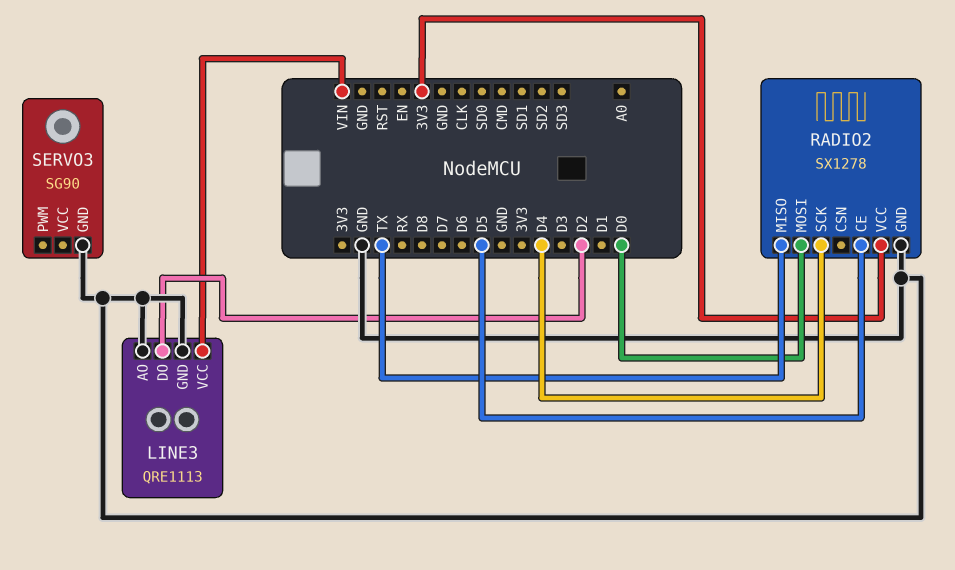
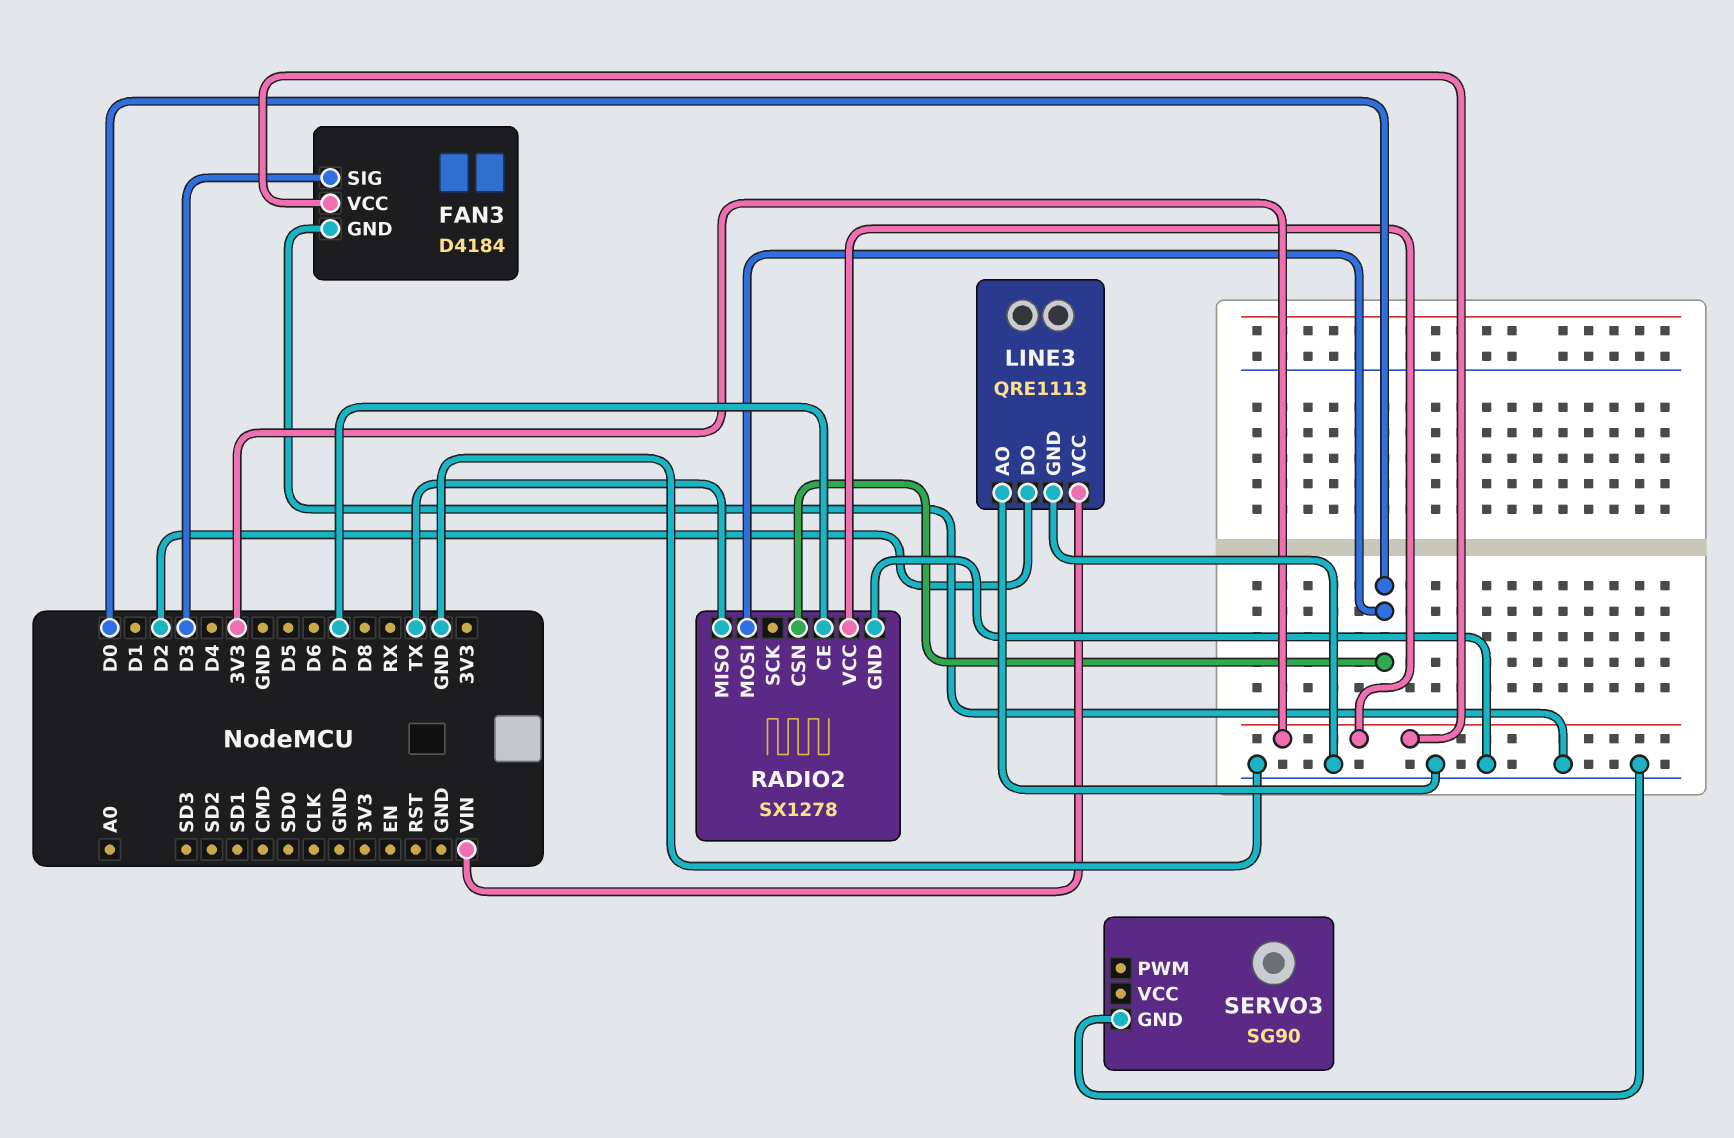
FAN3: none -> D4184
FAN3 pin GND: none -> GND
FAN3 pin SIG: none -> D3
FAN3 pin VCC: none -> 3V3
RADIO2 pin CE: D5 -> D7
RADIO2 pin CSN: none -> D0
RADIO2 pin SCK: D4 -> none

